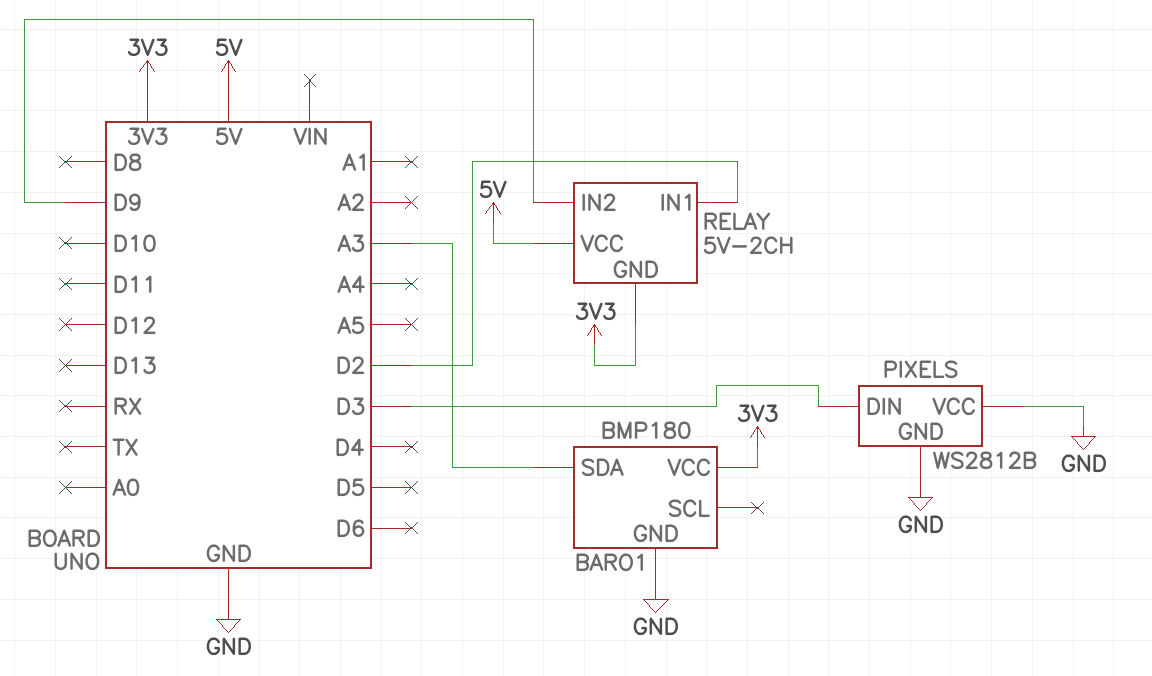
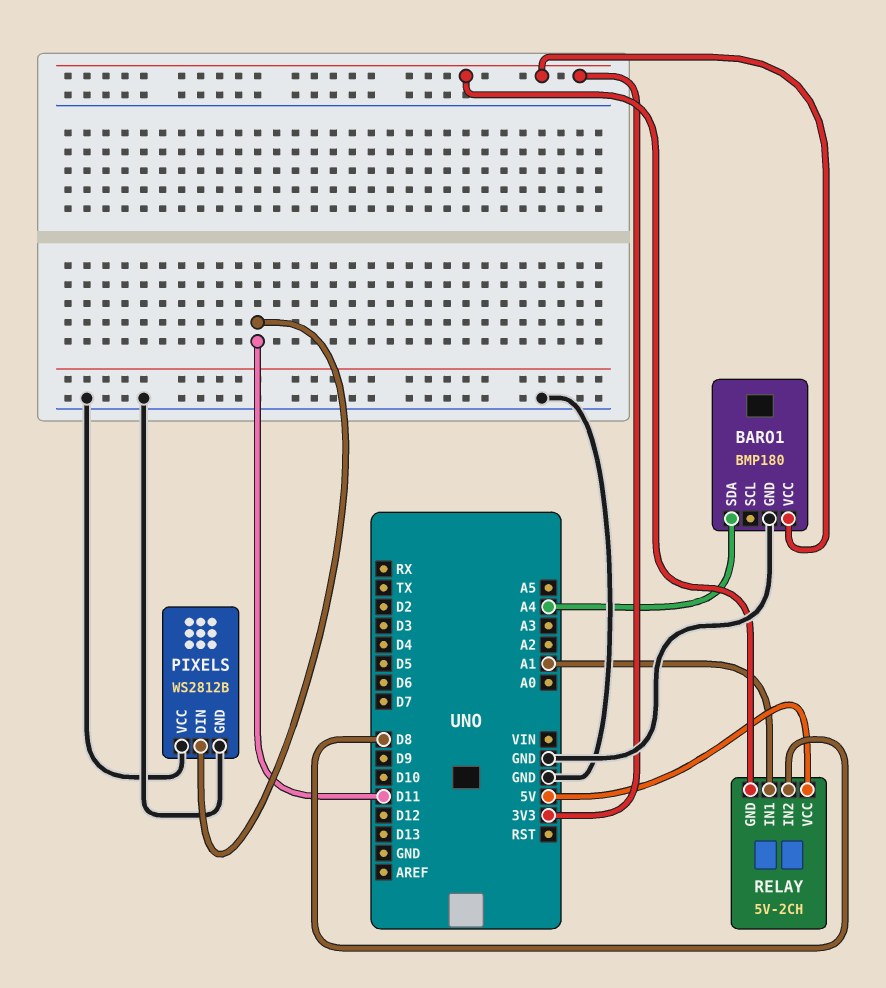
BARO1 pin SDA: A3 -> A4
PIXELS pin DIN: D3 -> D11
RELAY pin IN1: D2 -> A1
RELAY pin IN2: D9 -> D8

